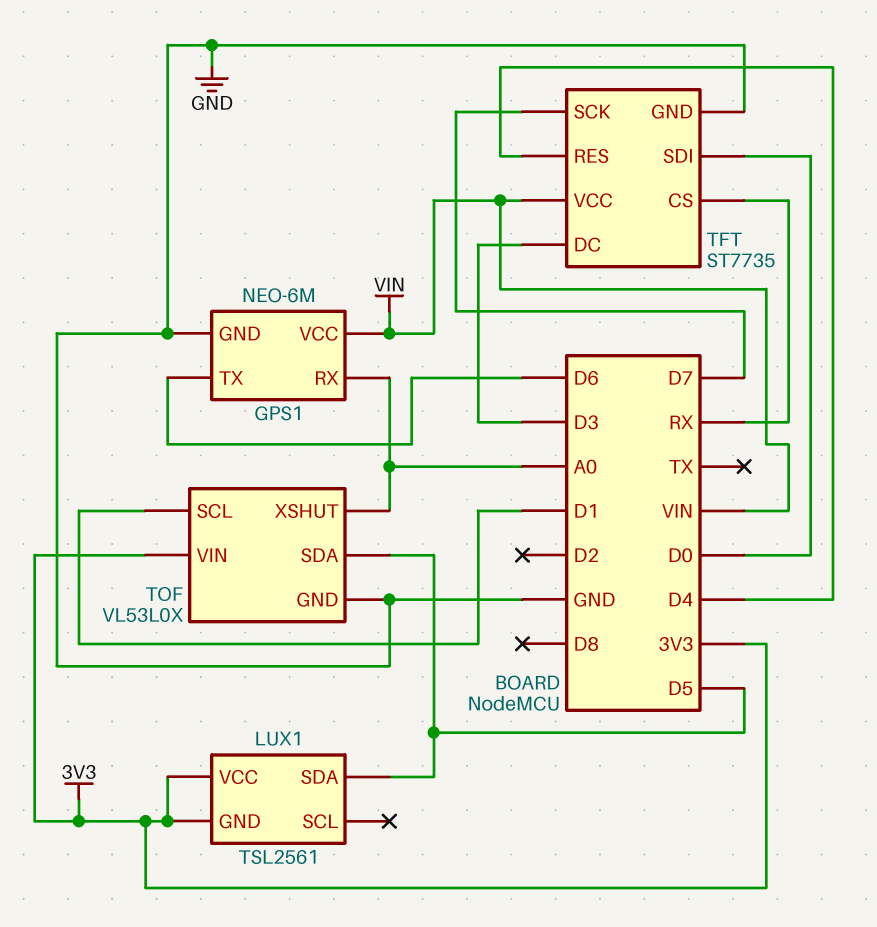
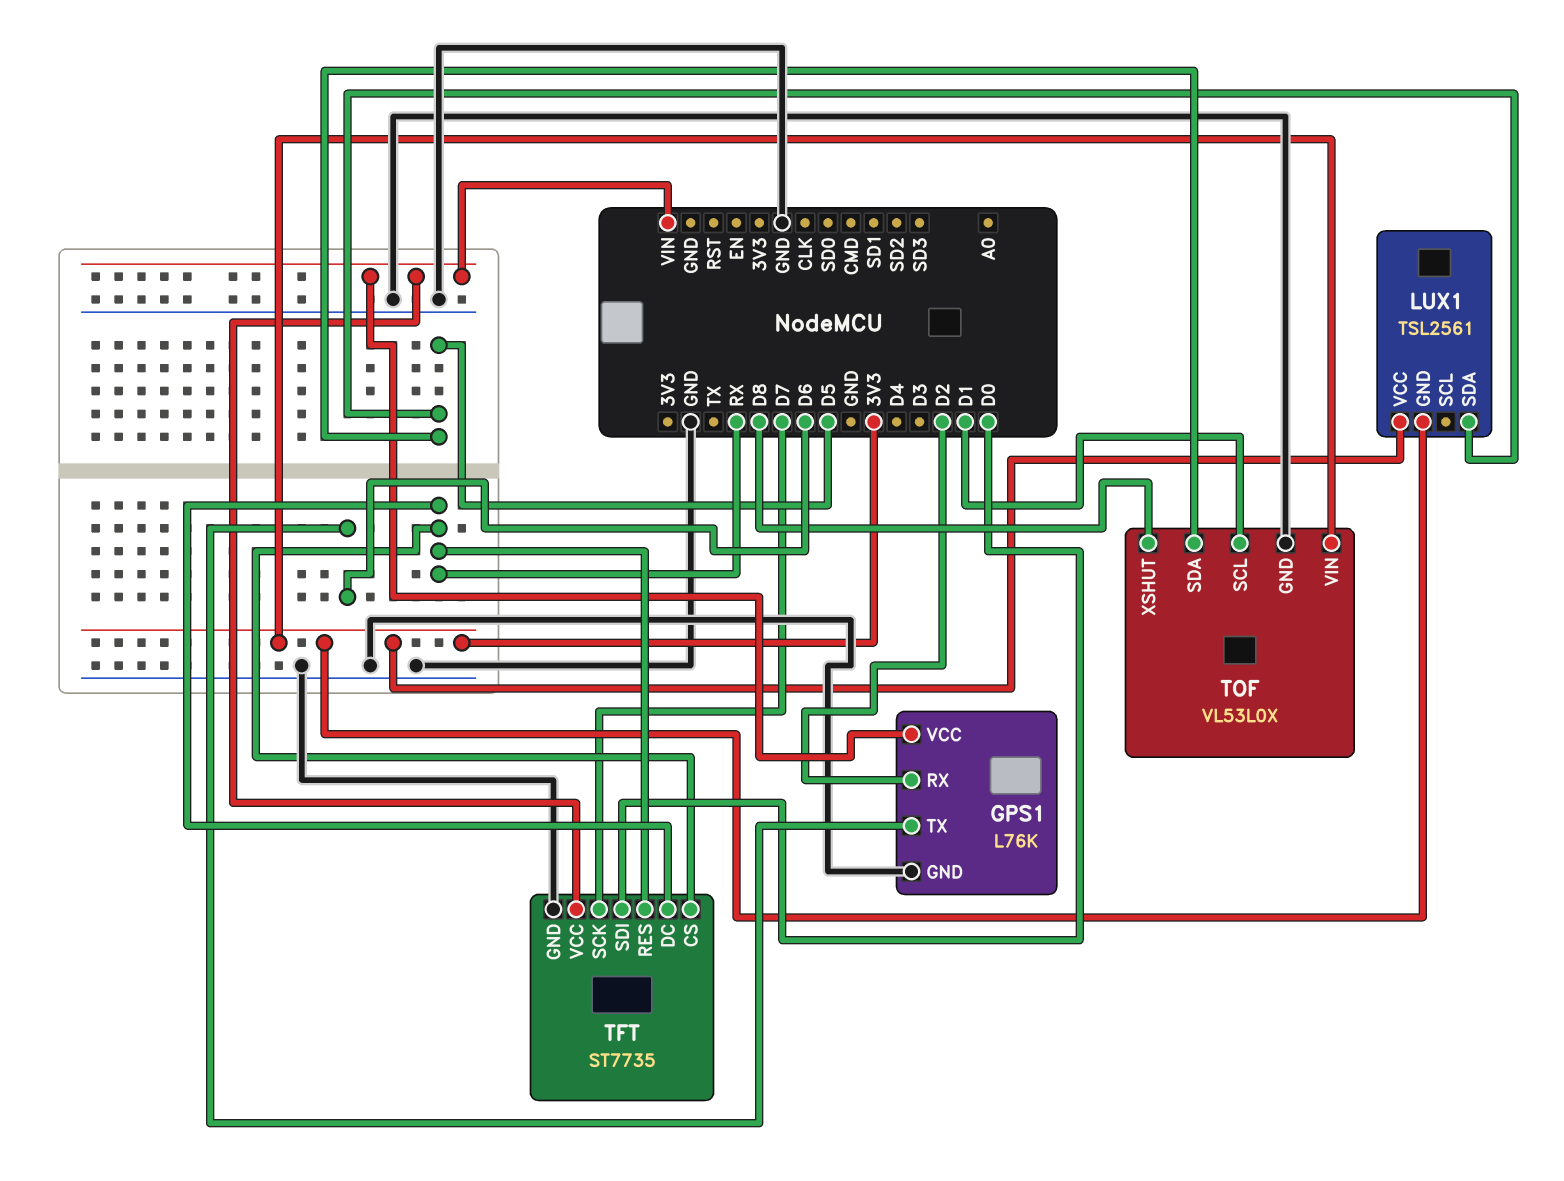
GPS1: NEO-6M -> L76K
GPS1 pin RX: A0 -> D2
TFT pin DC: D3 -> RX
TFT pin RES: D4 -> RX
TOF pin XSHUT: A0 -> D8

